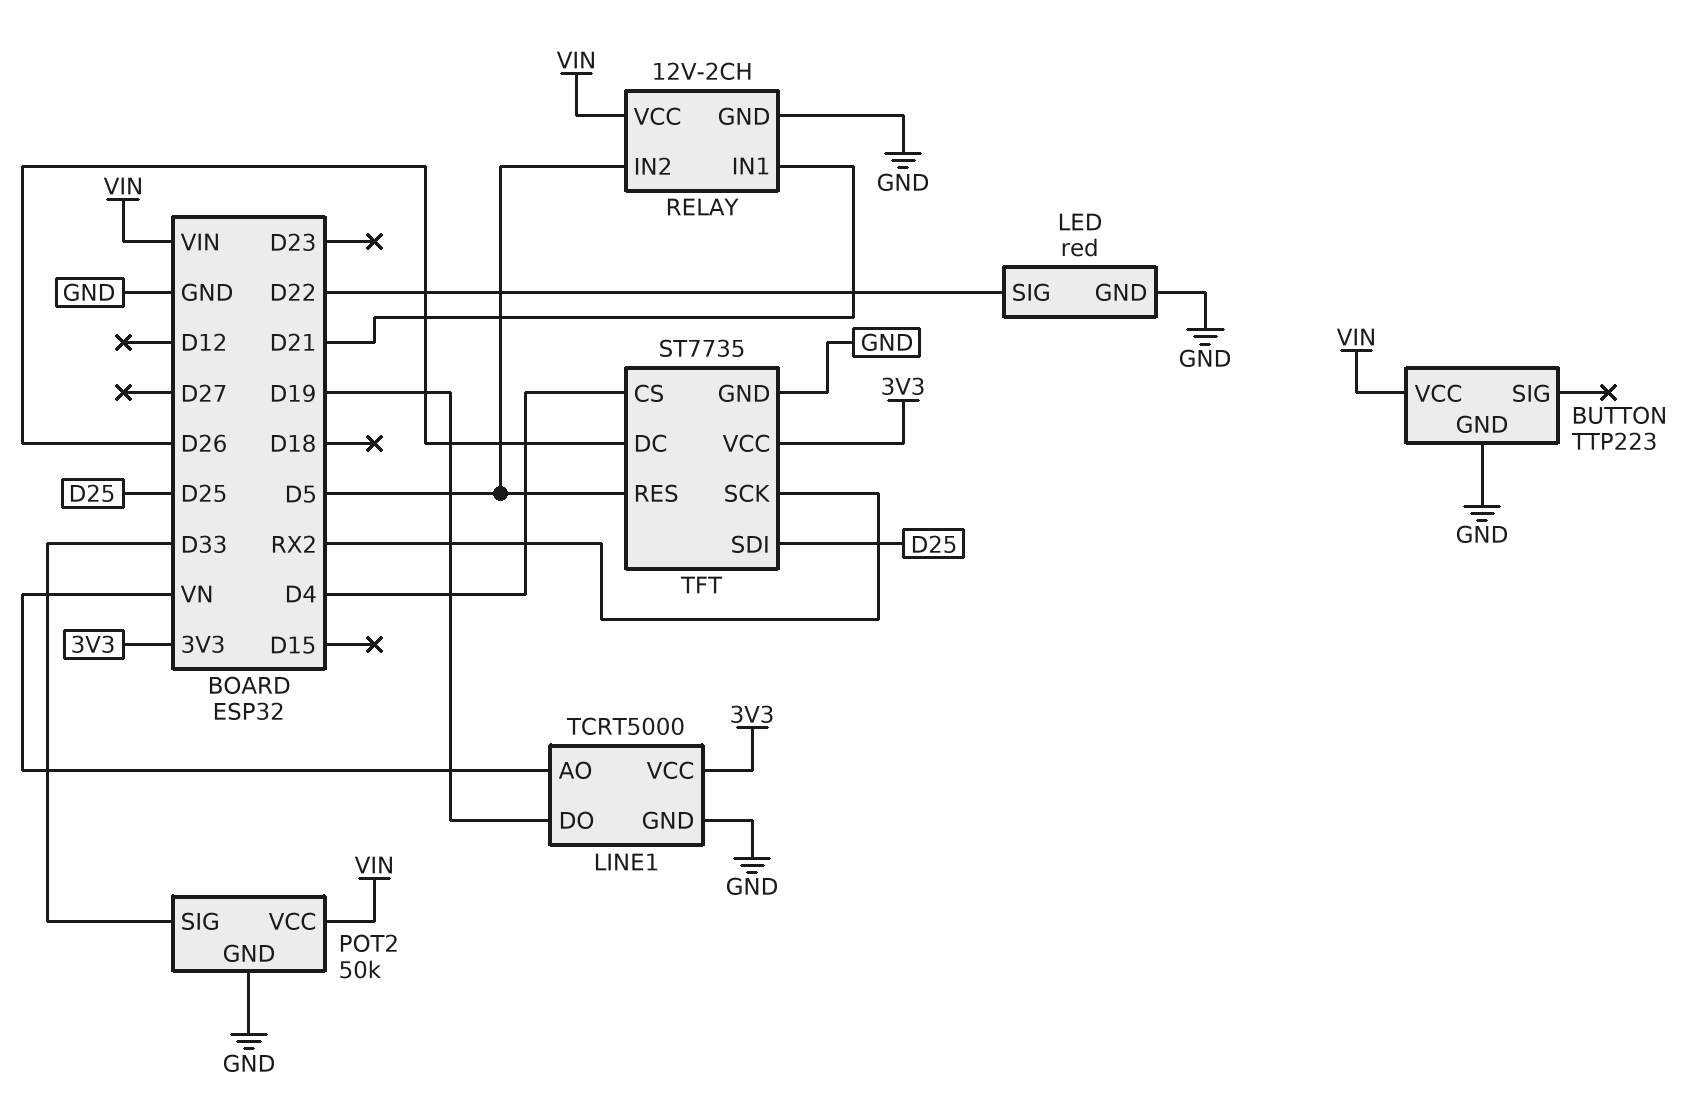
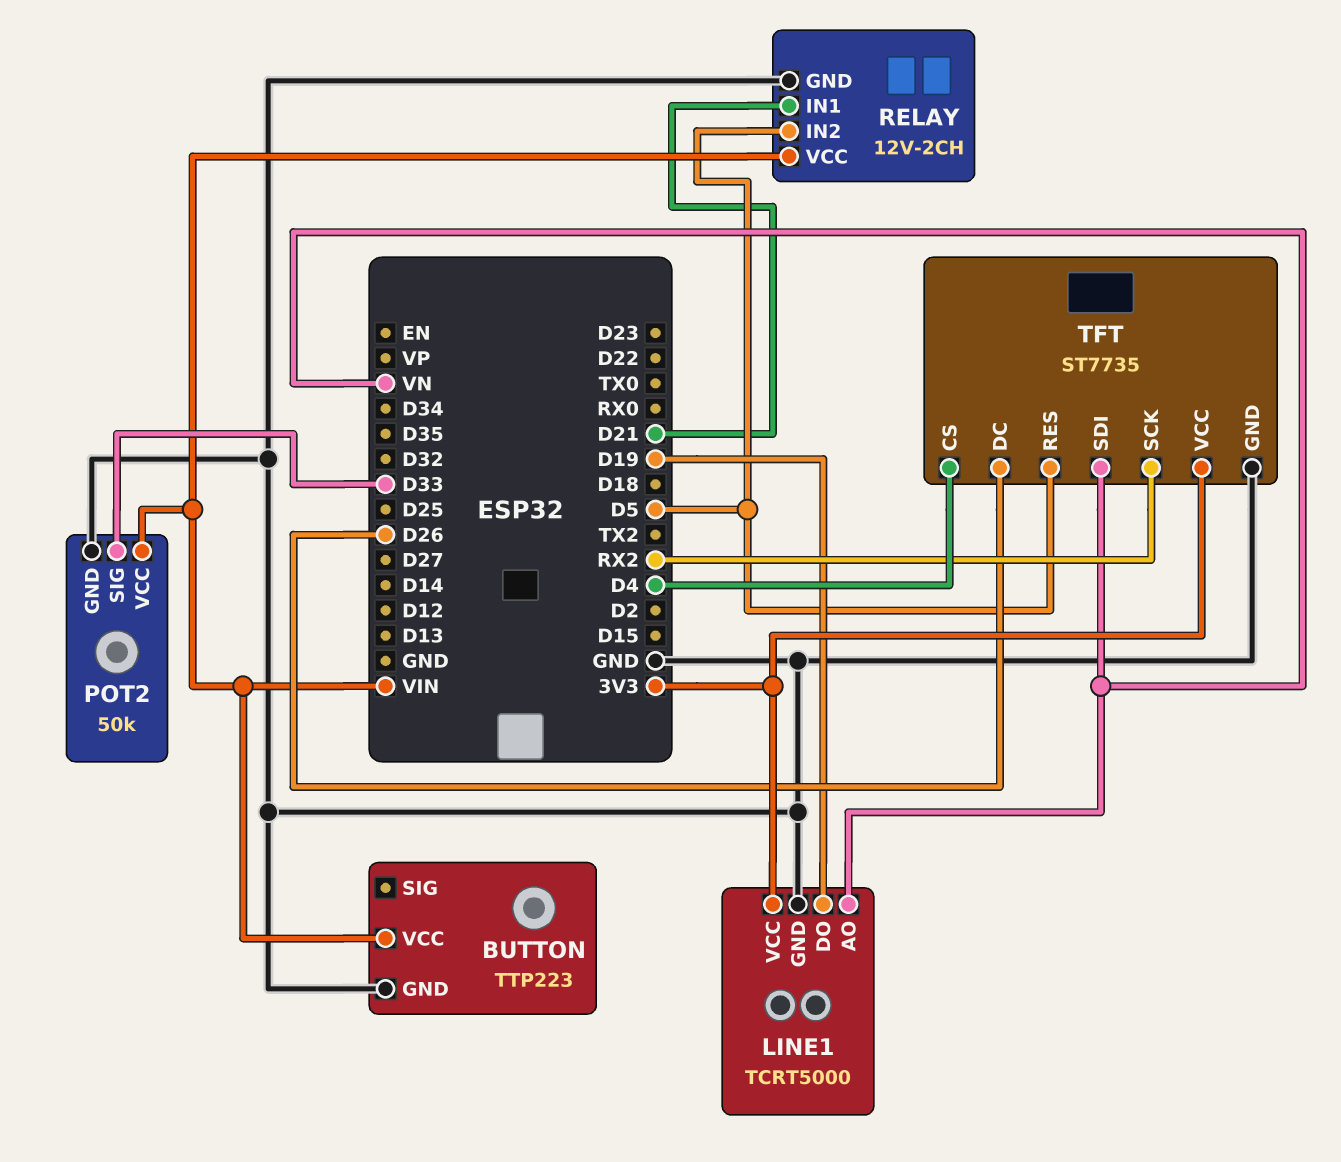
LED: red -> none
LED pin GND: GND -> none
LED pin SIG: D22 -> none
TFT pin SDI: D25 -> VN

